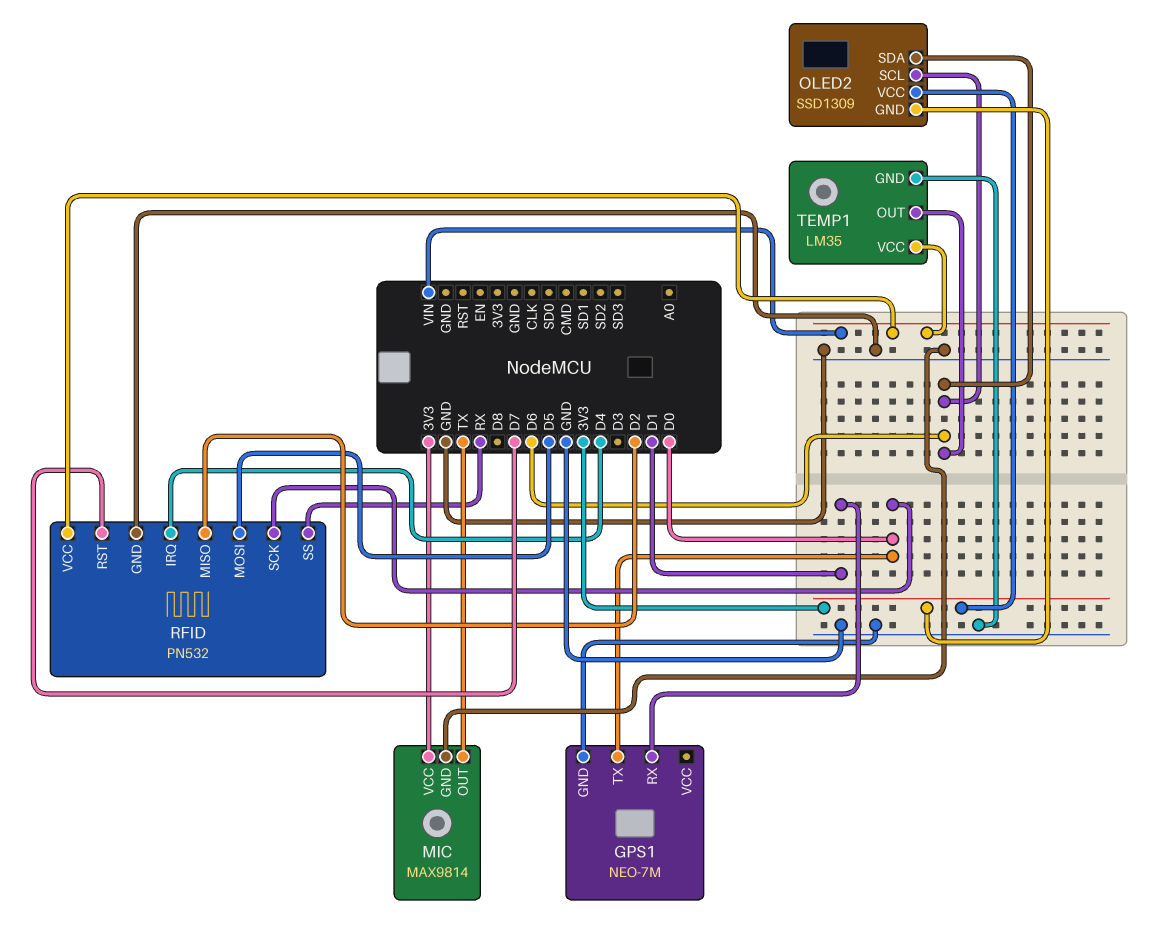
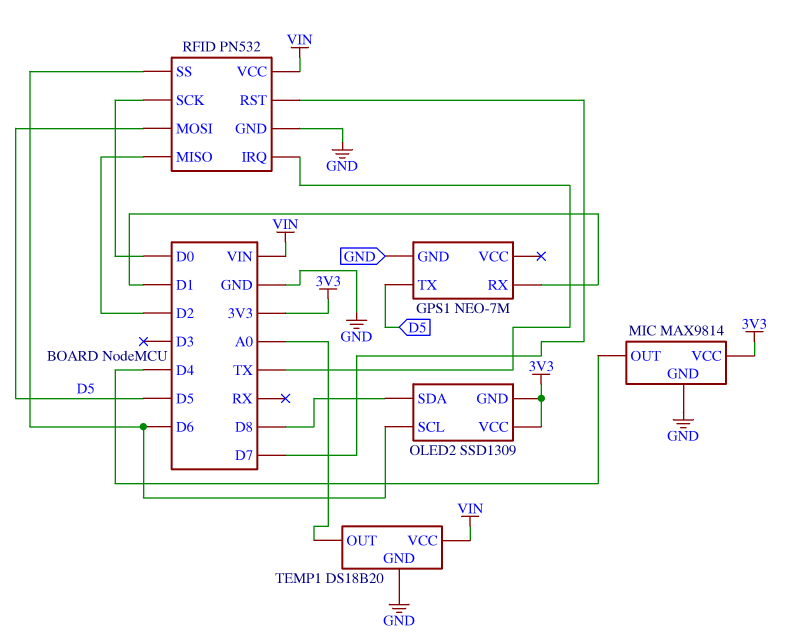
GPS1 pin TX: D0 -> D5
MIC pin OUT: TX -> D4
OLED2 pin SDA: D6 -> D8
RFID pin IRQ: D4 -> TX
RFID pin SS: RX -> D6
TEMP1: LM35 -> DS18B20
TEMP1 pin OUT: D6 -> A0

